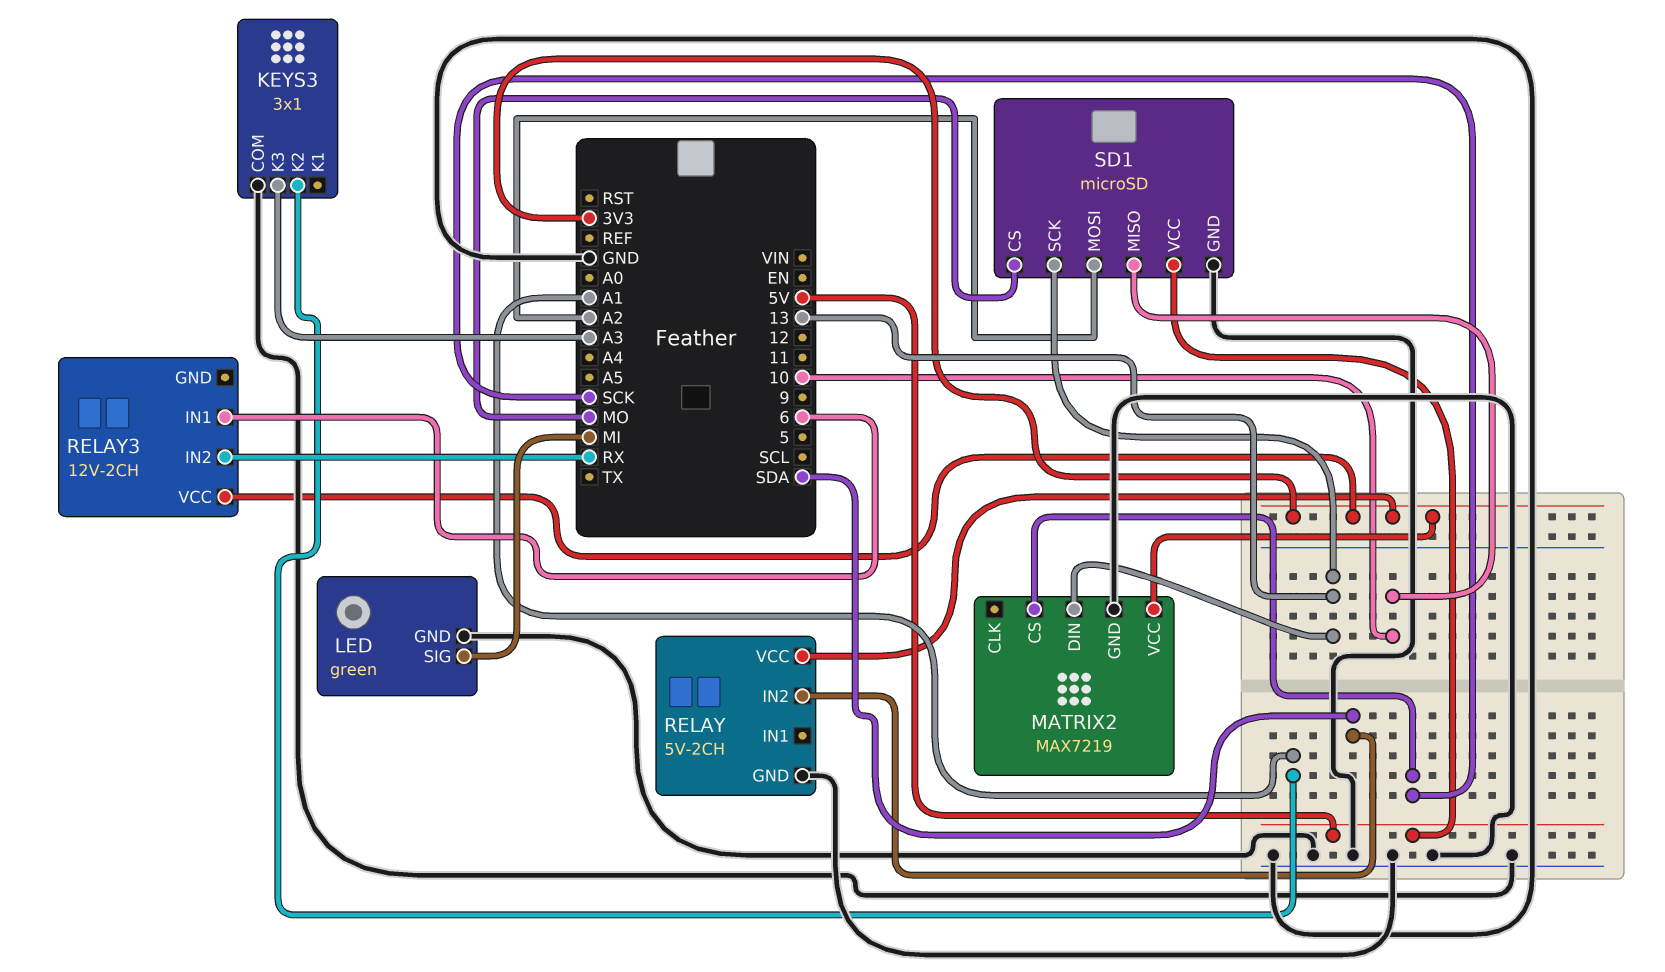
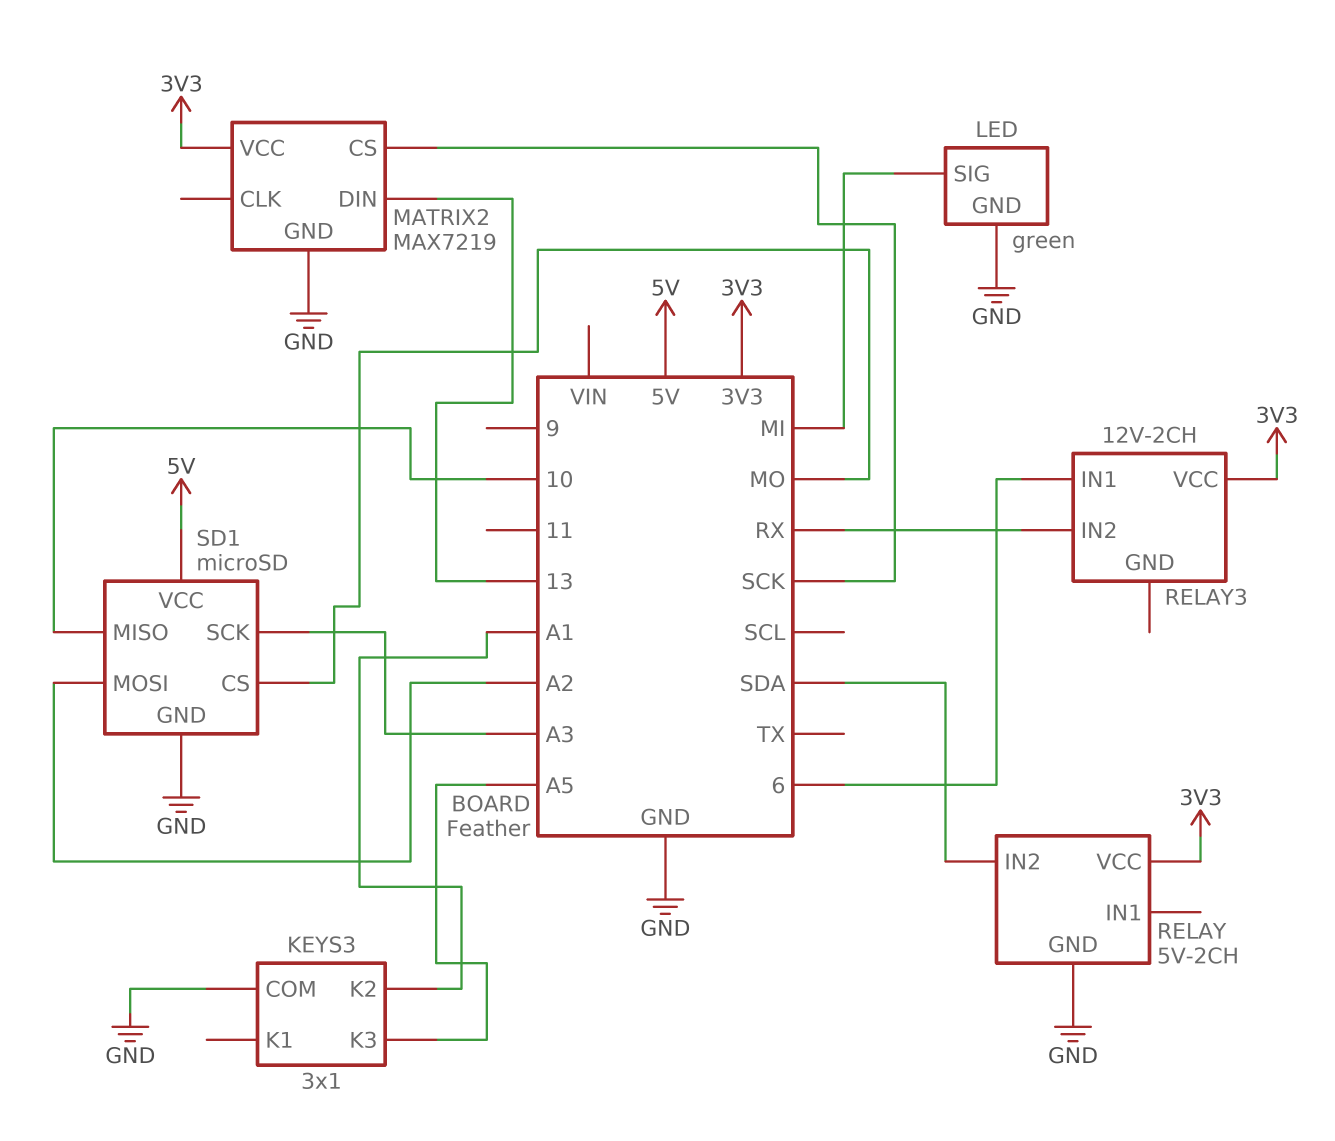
KEYS3 pin K3: A3 -> A5
SD1 pin SCK: 13 -> A3

